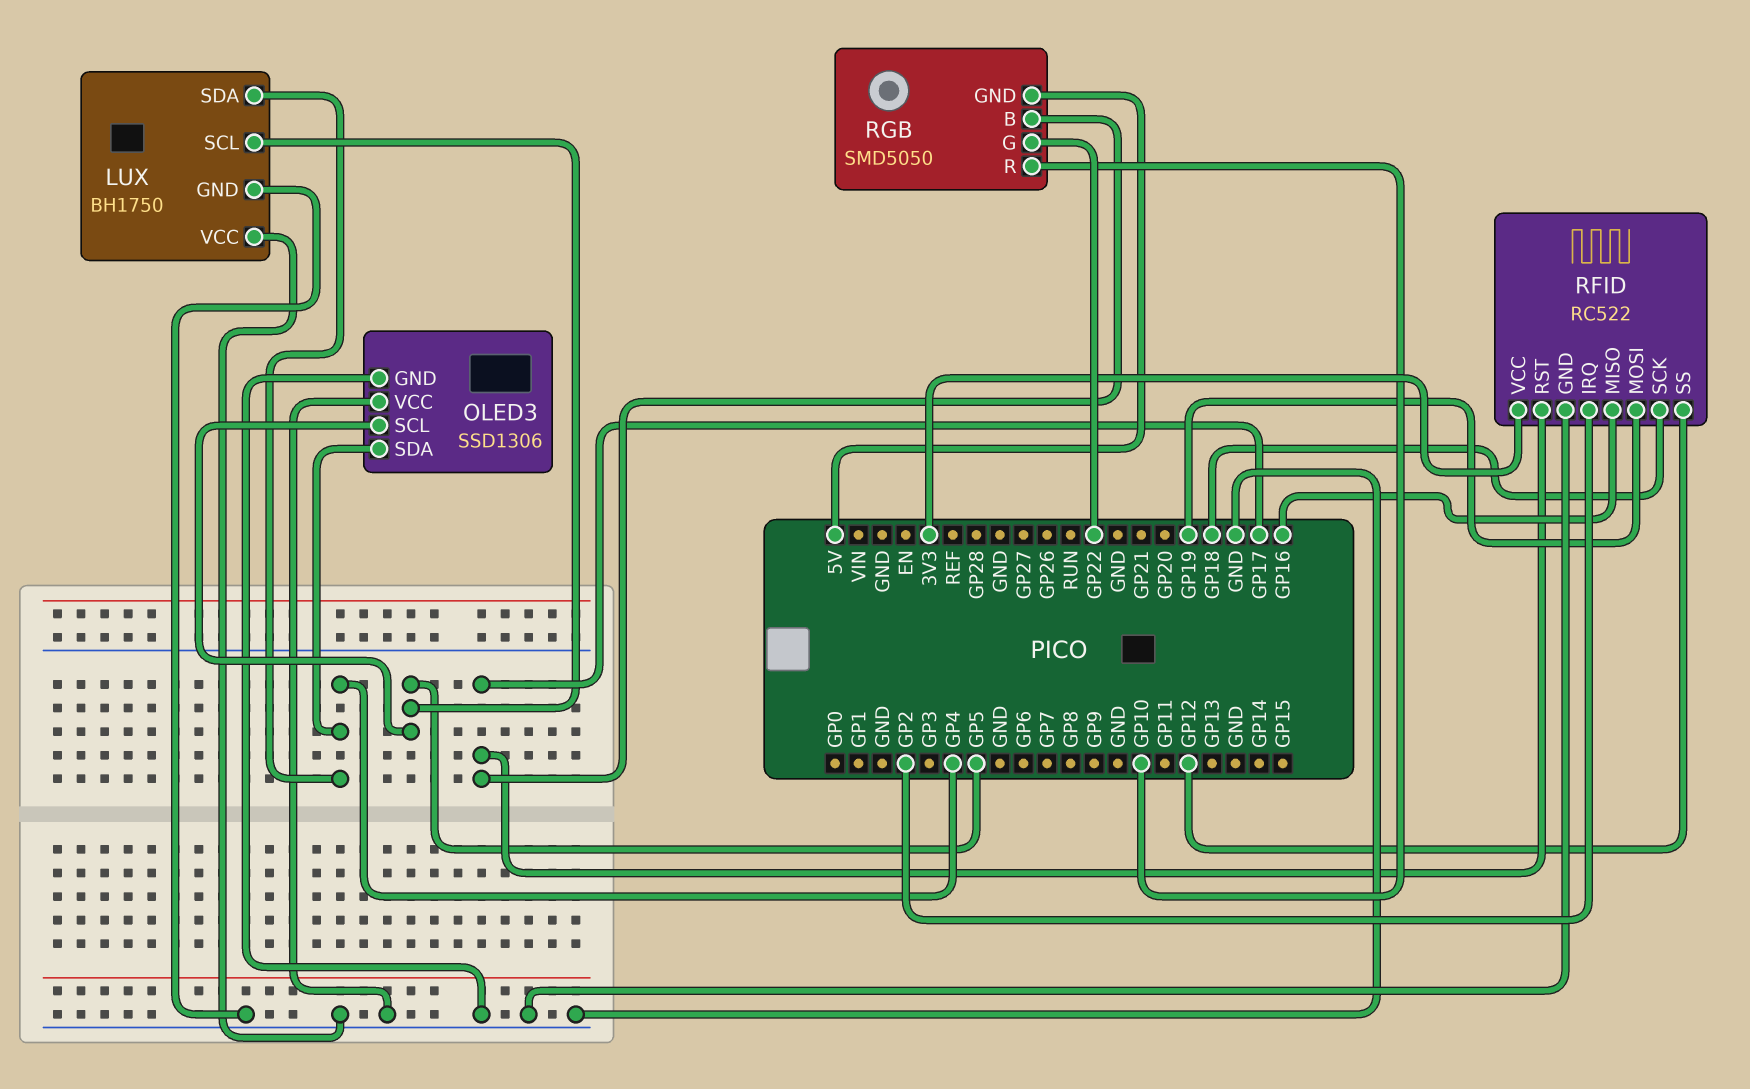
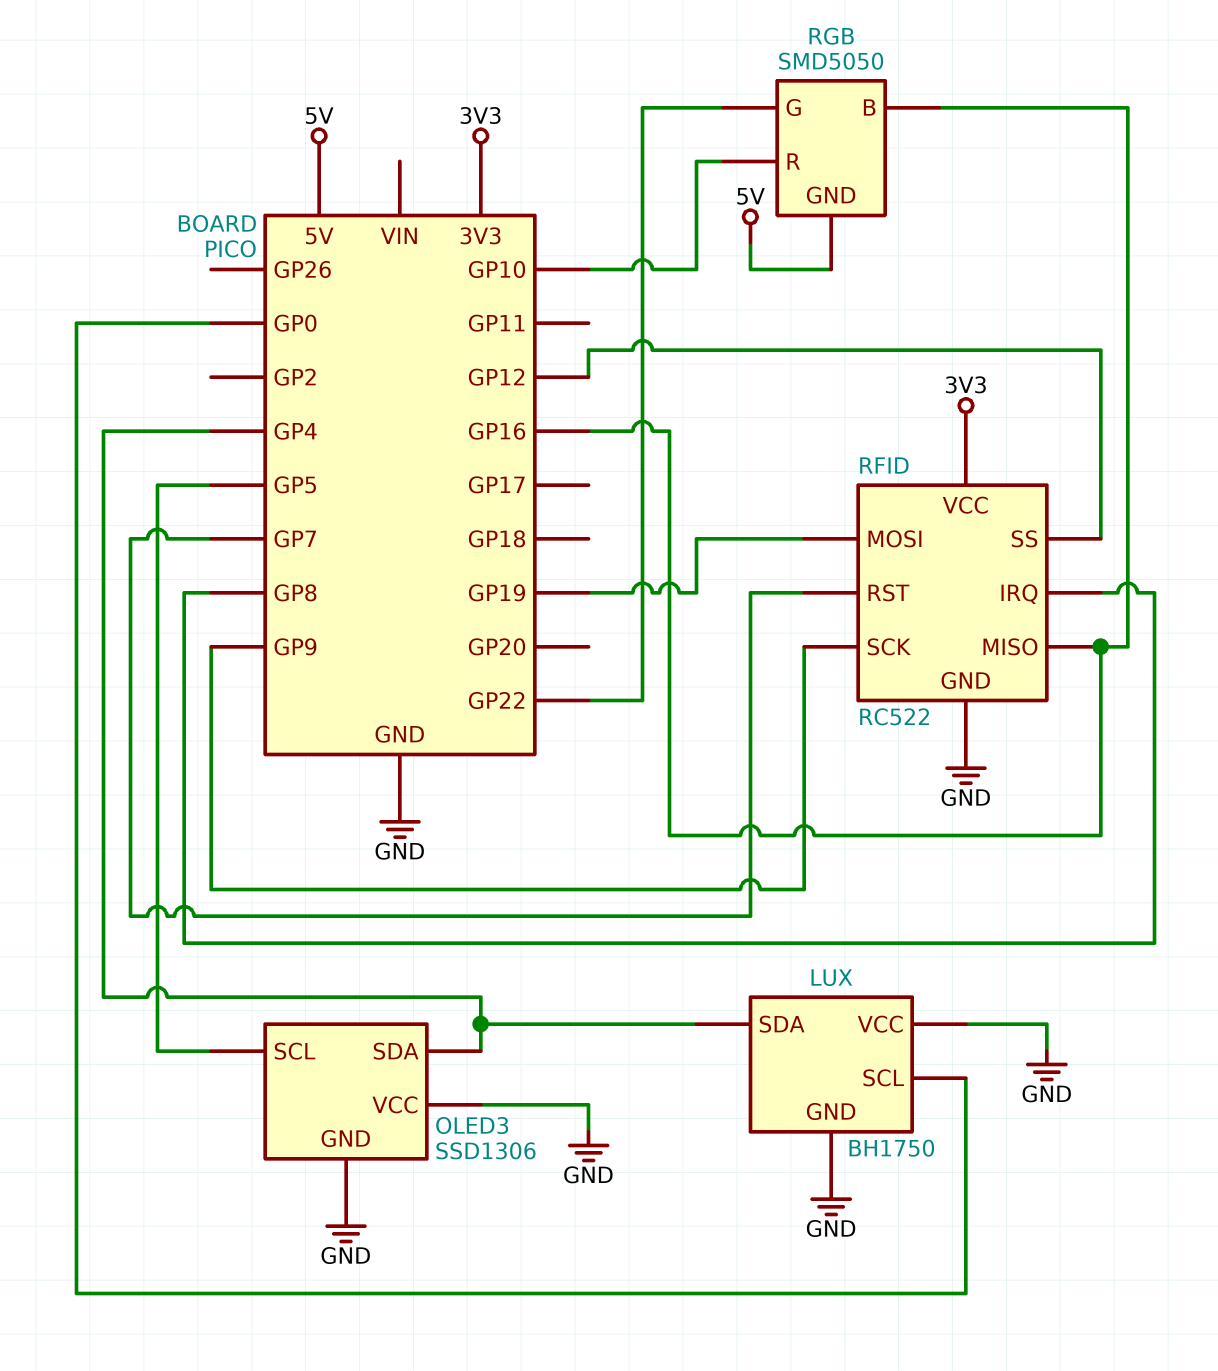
LUX pin SCL: GP5 -> GP0
RFID pin IRQ: GP2 -> GP8
RFID pin RST: GP17 -> GP7
RFID pin SCK: GP18 -> GP9
RGB pin B: GP17 -> GP16

